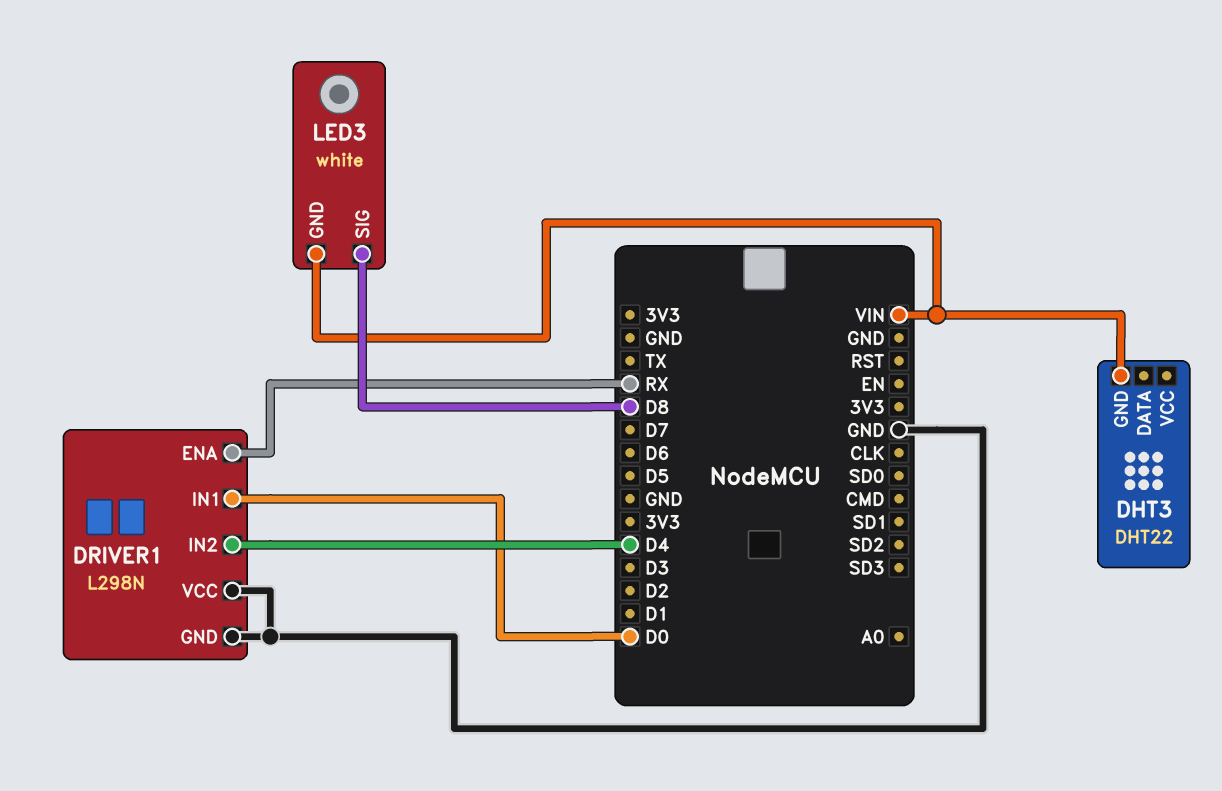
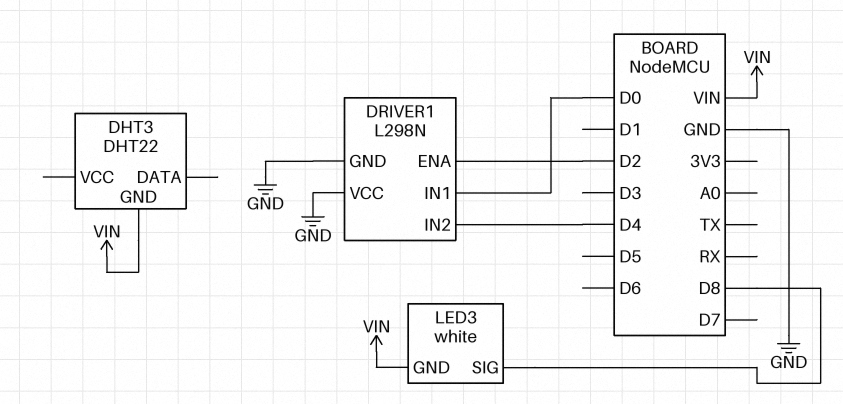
DRIVER1 pin ENA: RX -> D2

